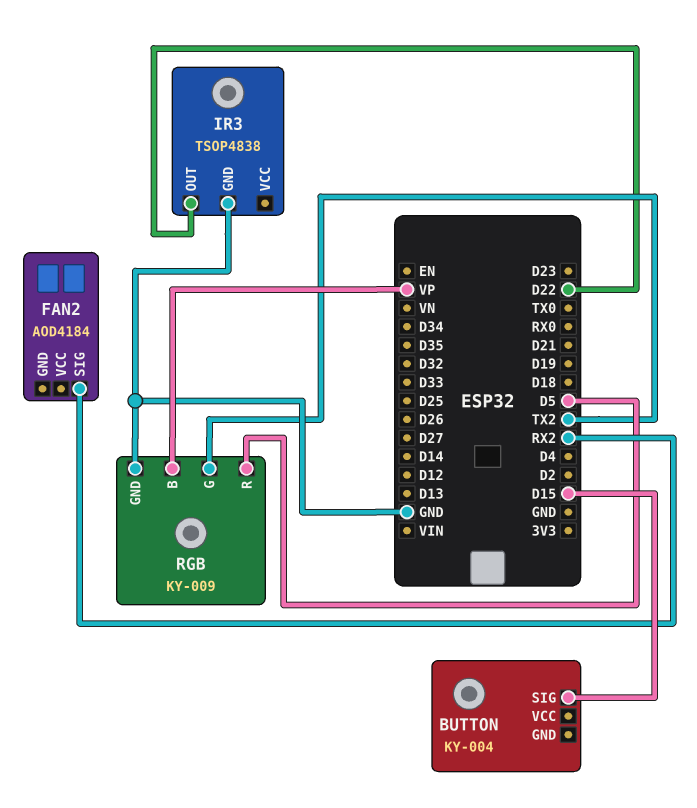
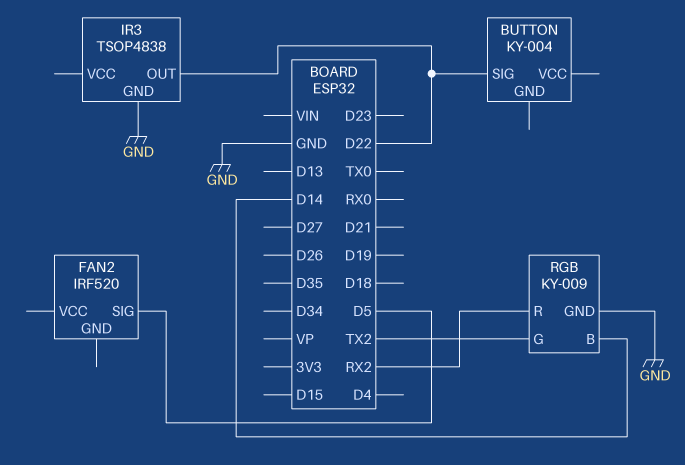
BUTTON pin SIG: D15 -> D22
FAN2: AOD4184 -> IRF520
FAN2 pin SIG: RX2 -> D5
RGB pin B: VP -> D14
RGB pin R: D5 -> RX2

